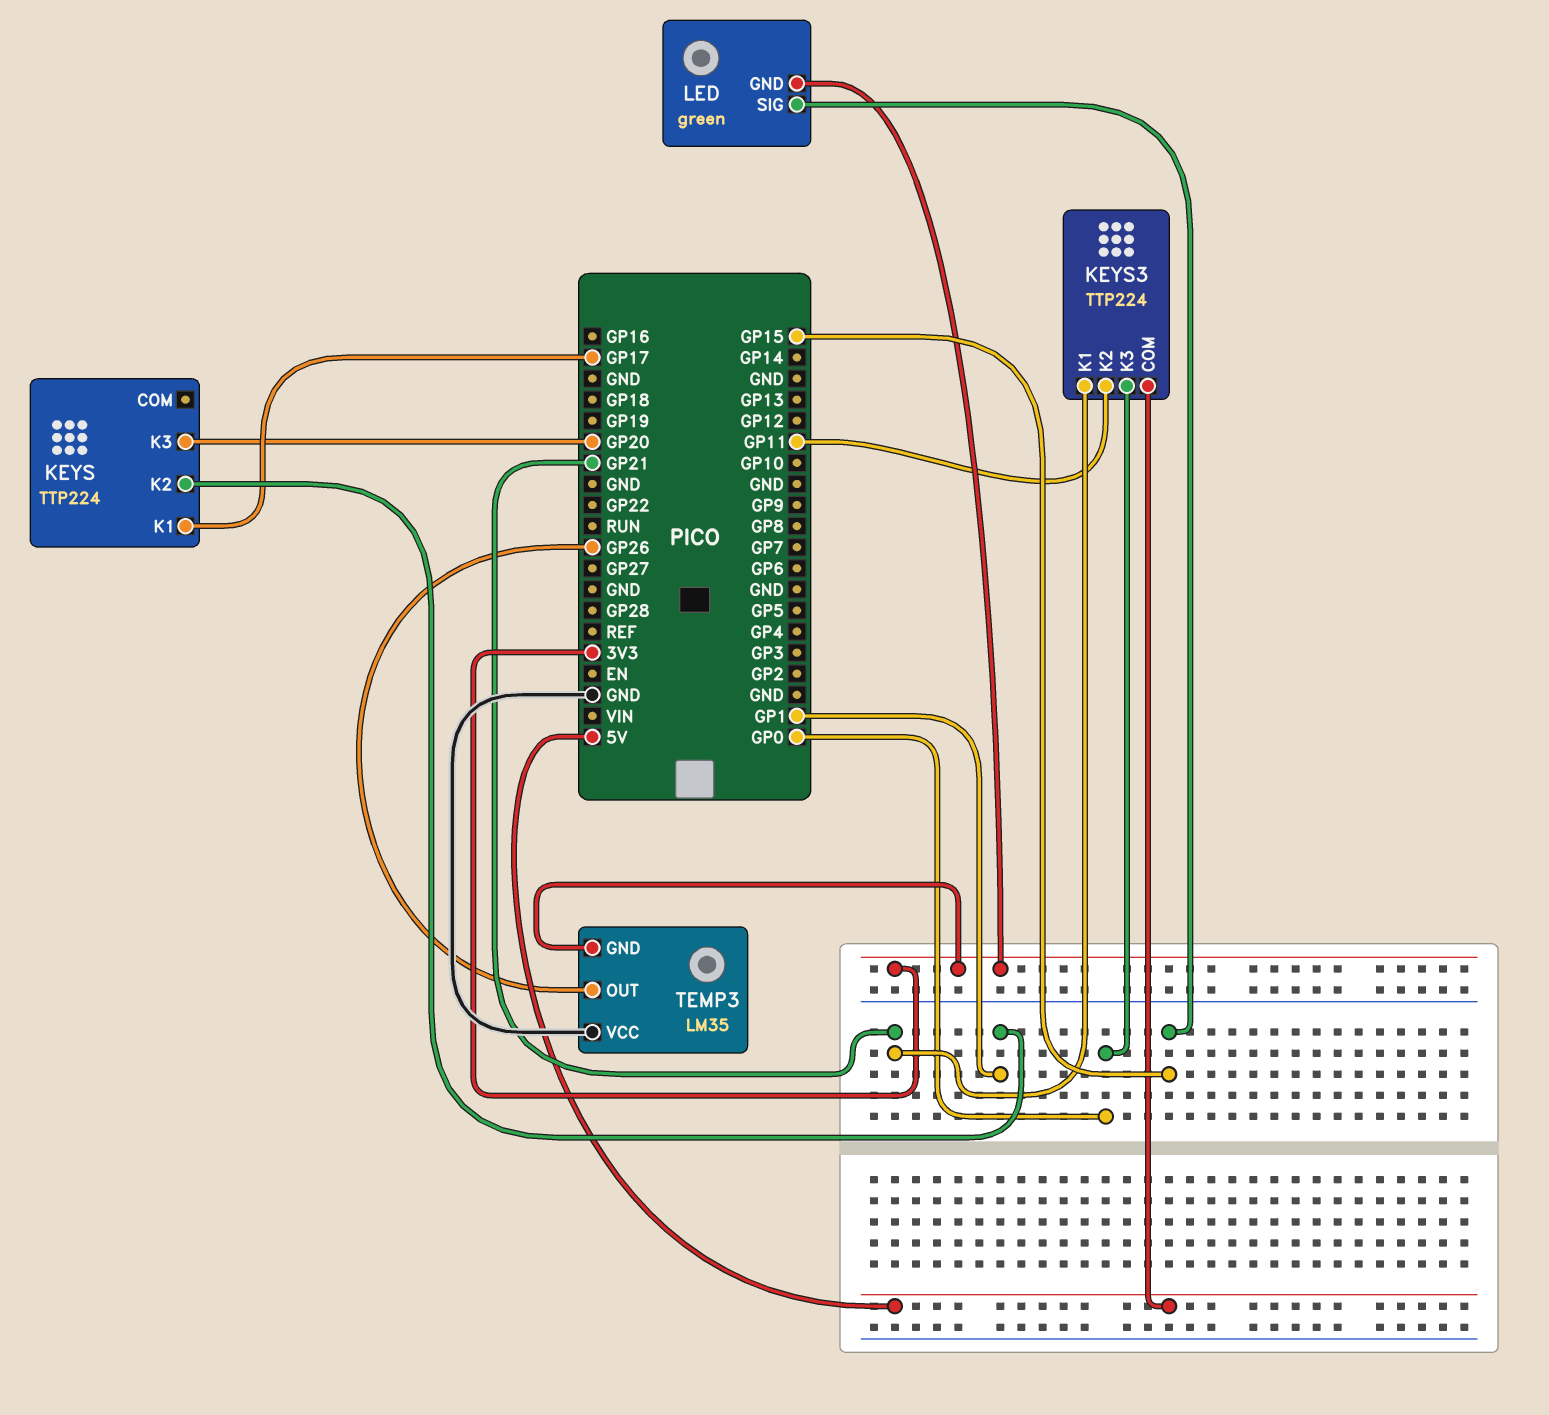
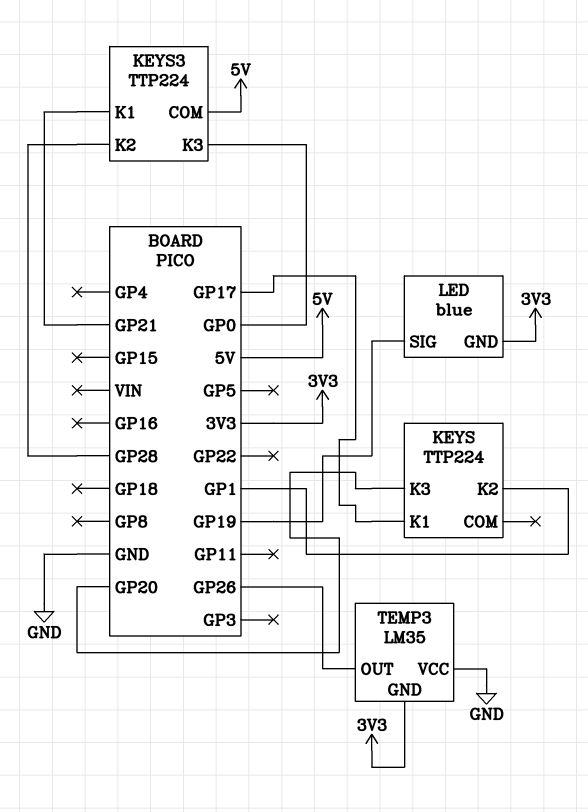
KEYS3 pin K2: GP11 -> GP28
LED: green -> blue
LED pin SIG: GP15 -> GP19

